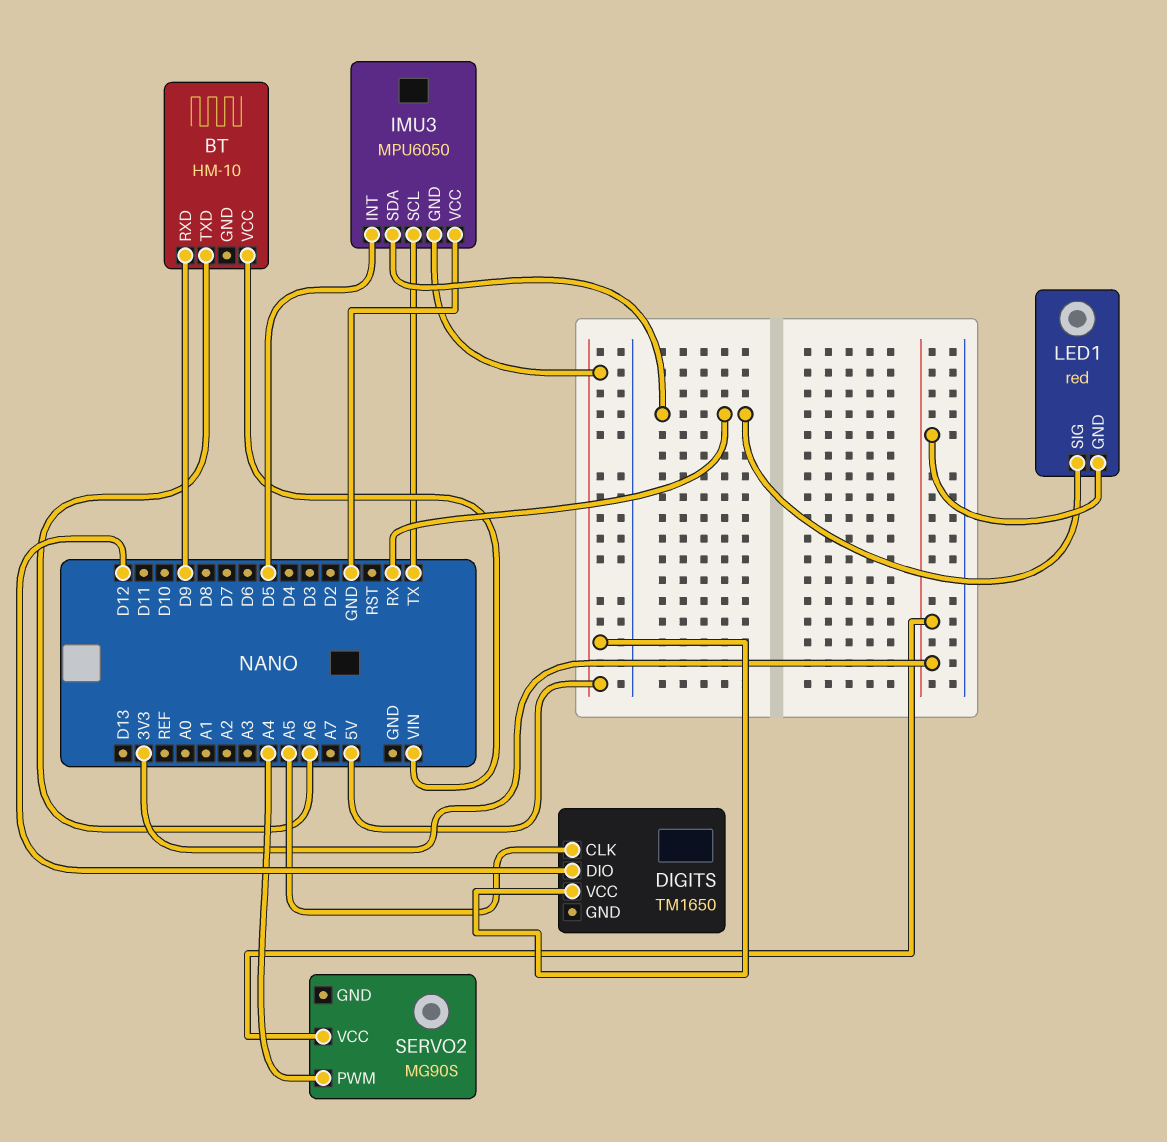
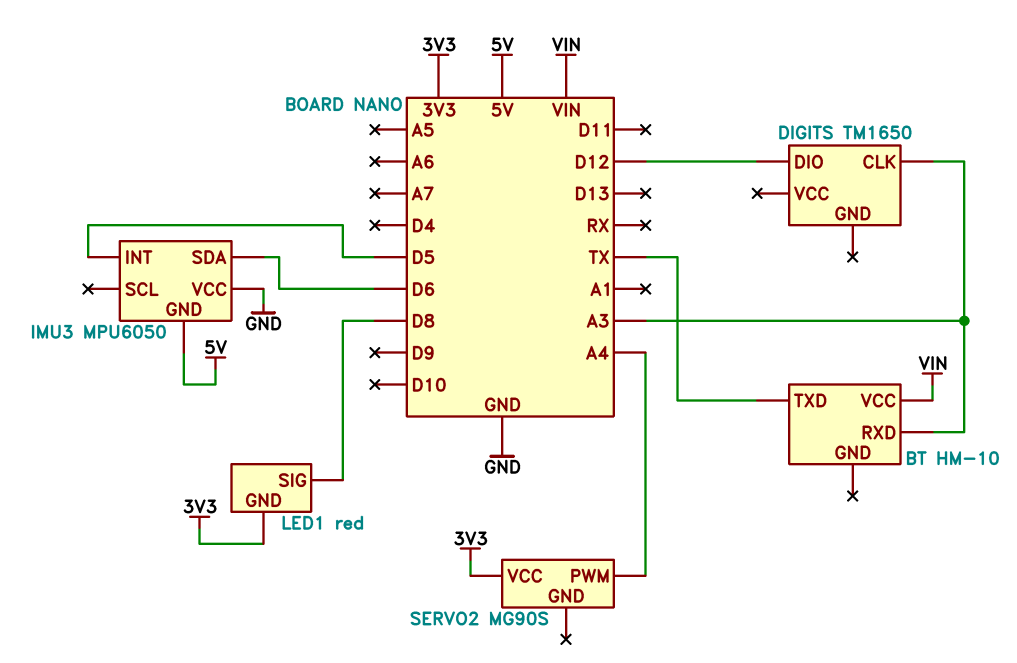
BT pin RXD: D9 -> A3
BT pin TXD: A6 -> TX
DIGITS pin CLK: A5 -> A3
DIGITS pin VCC: 5V -> none
IMU3 pin SCL: TX -> none
IMU3 pin SDA: RX -> D6
LED1 pin SIG: RX -> D8

